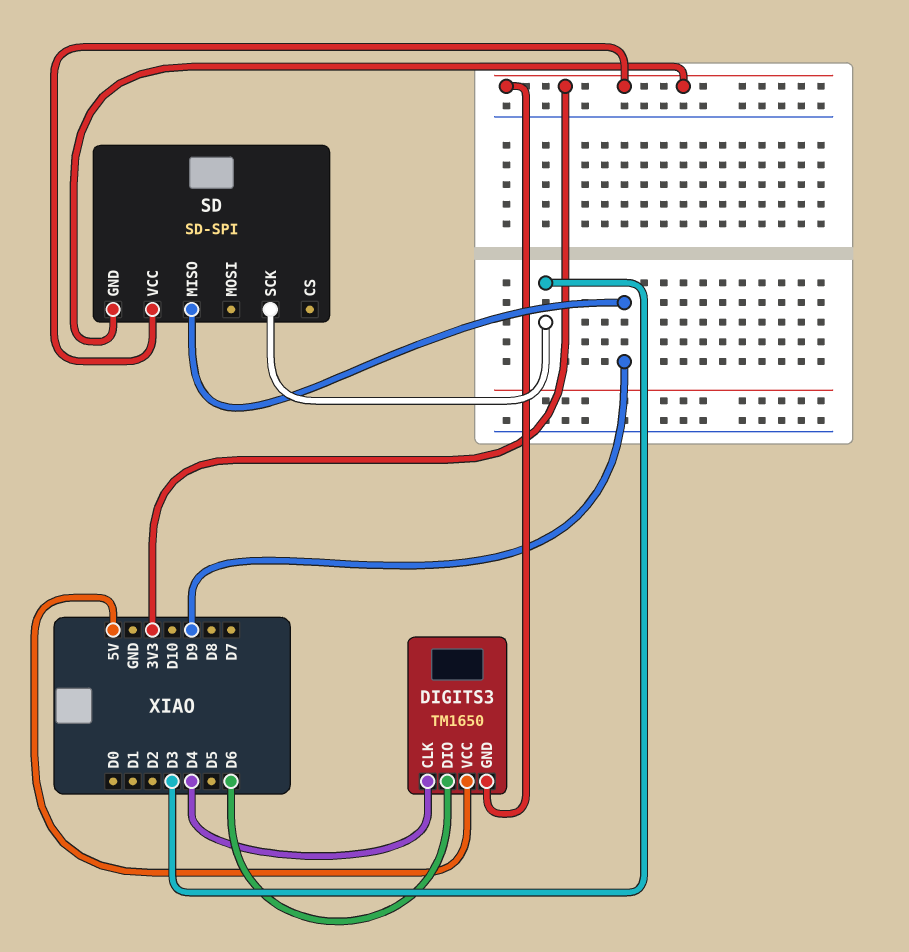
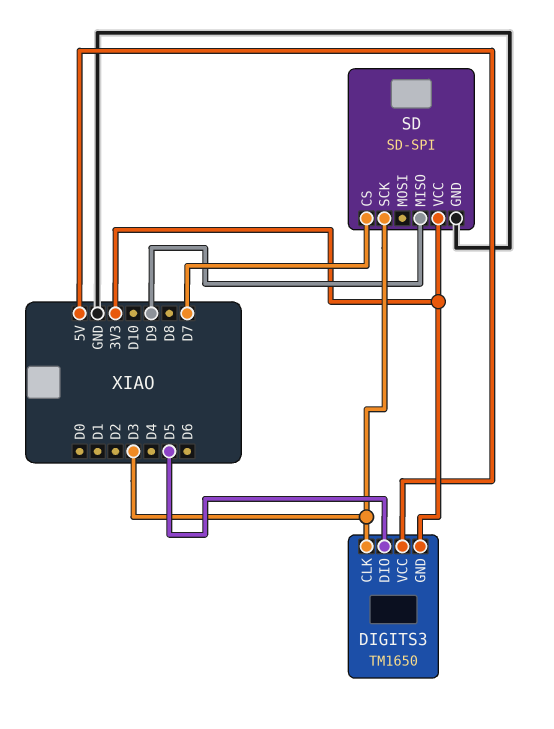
DIGITS3 pin CLK: D4 -> D3
DIGITS3 pin DIO: D6 -> D5
SD pin CS: none -> D7
SD pin GND: 3V3 -> GND

